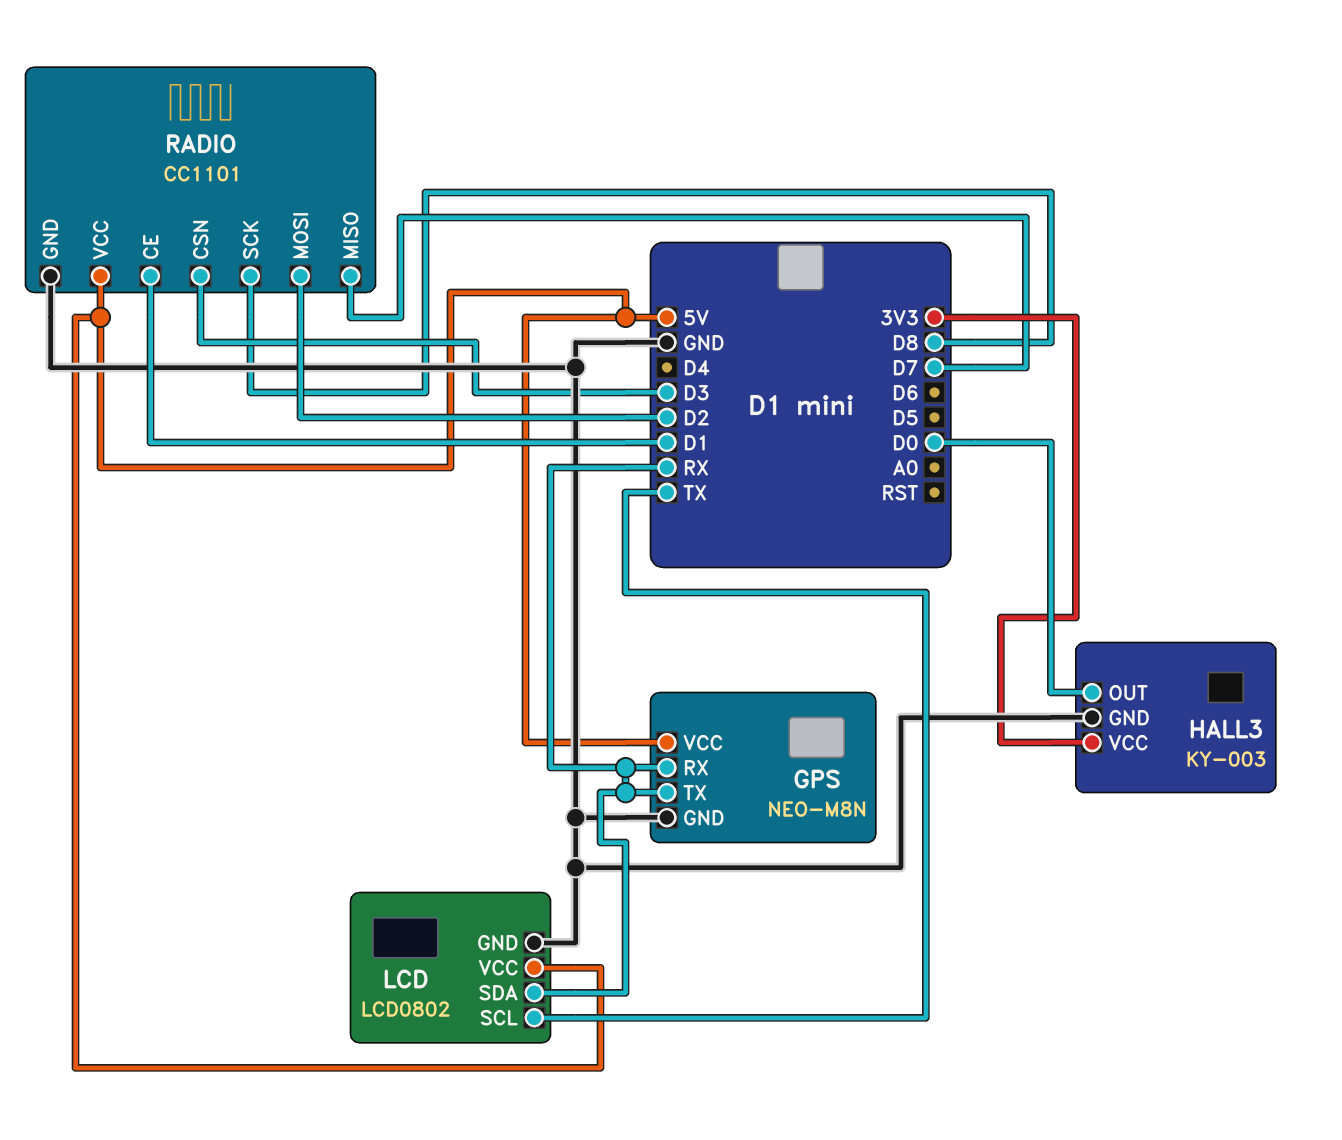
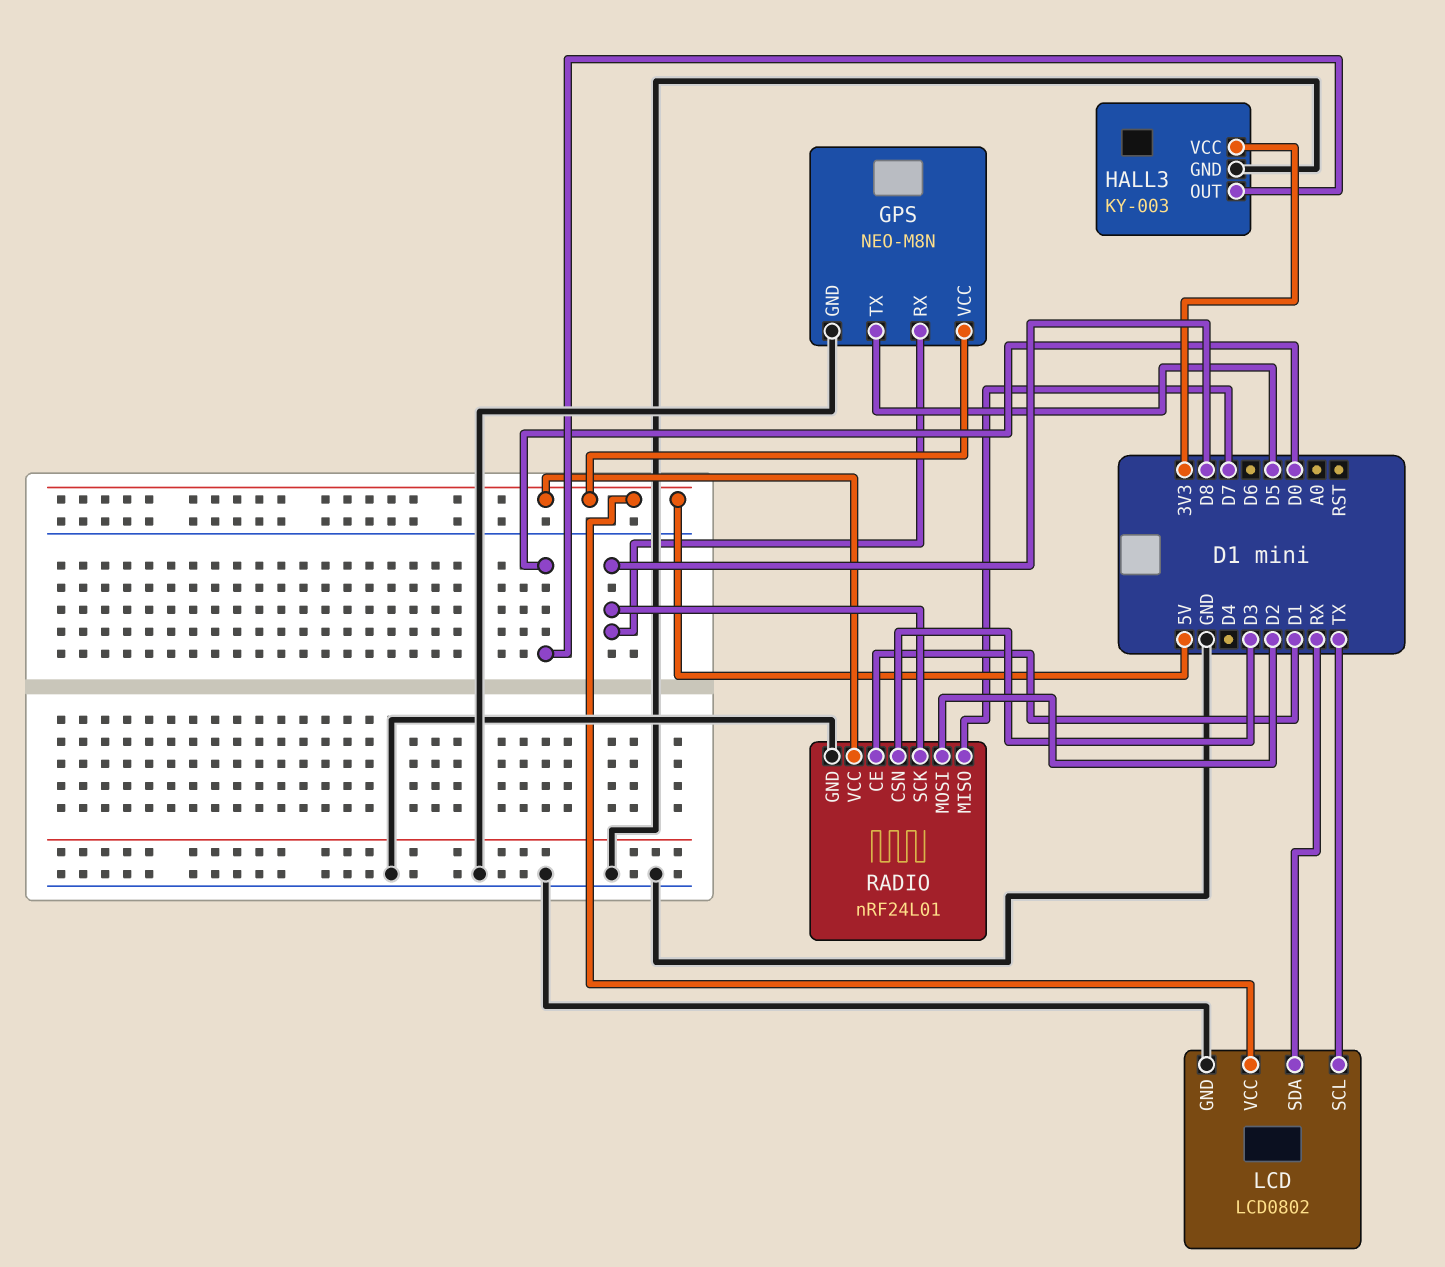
GPS pin RX: RX -> D8
GPS pin TX: RX -> D5
RADIO: CC1101 -> nRF24L01

